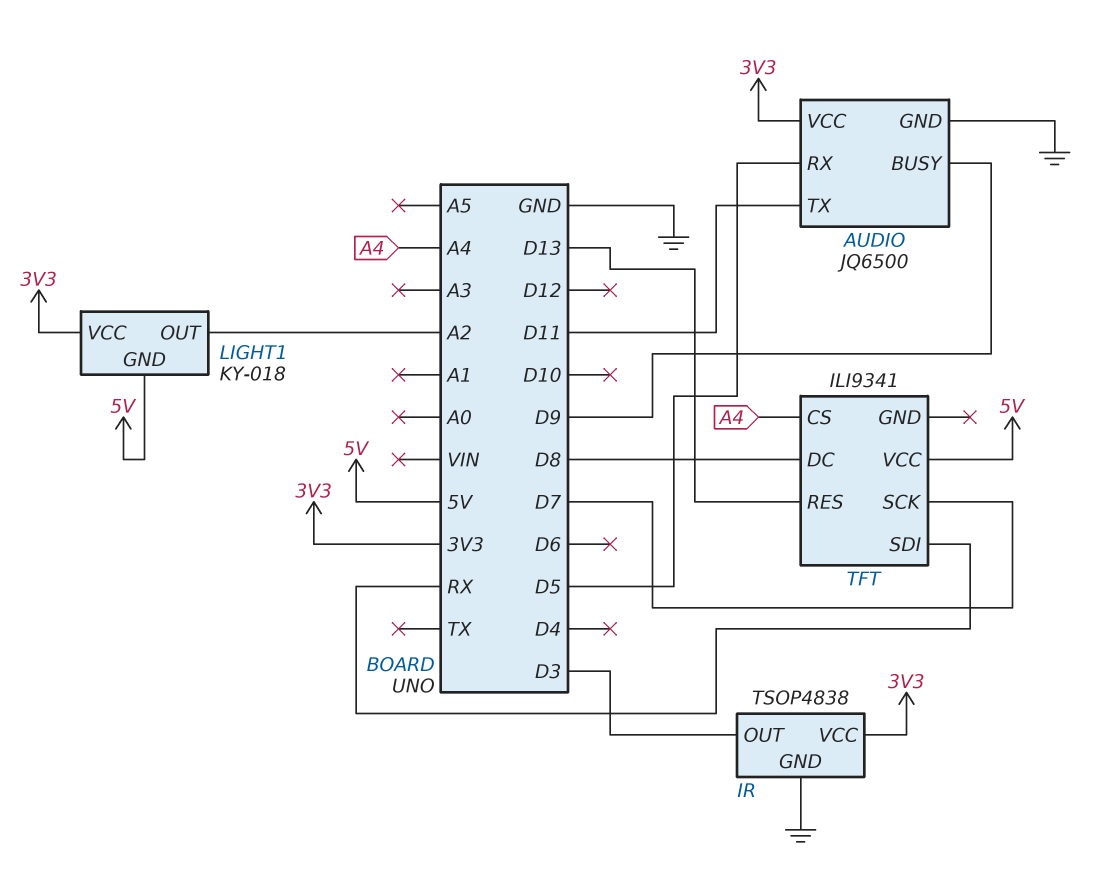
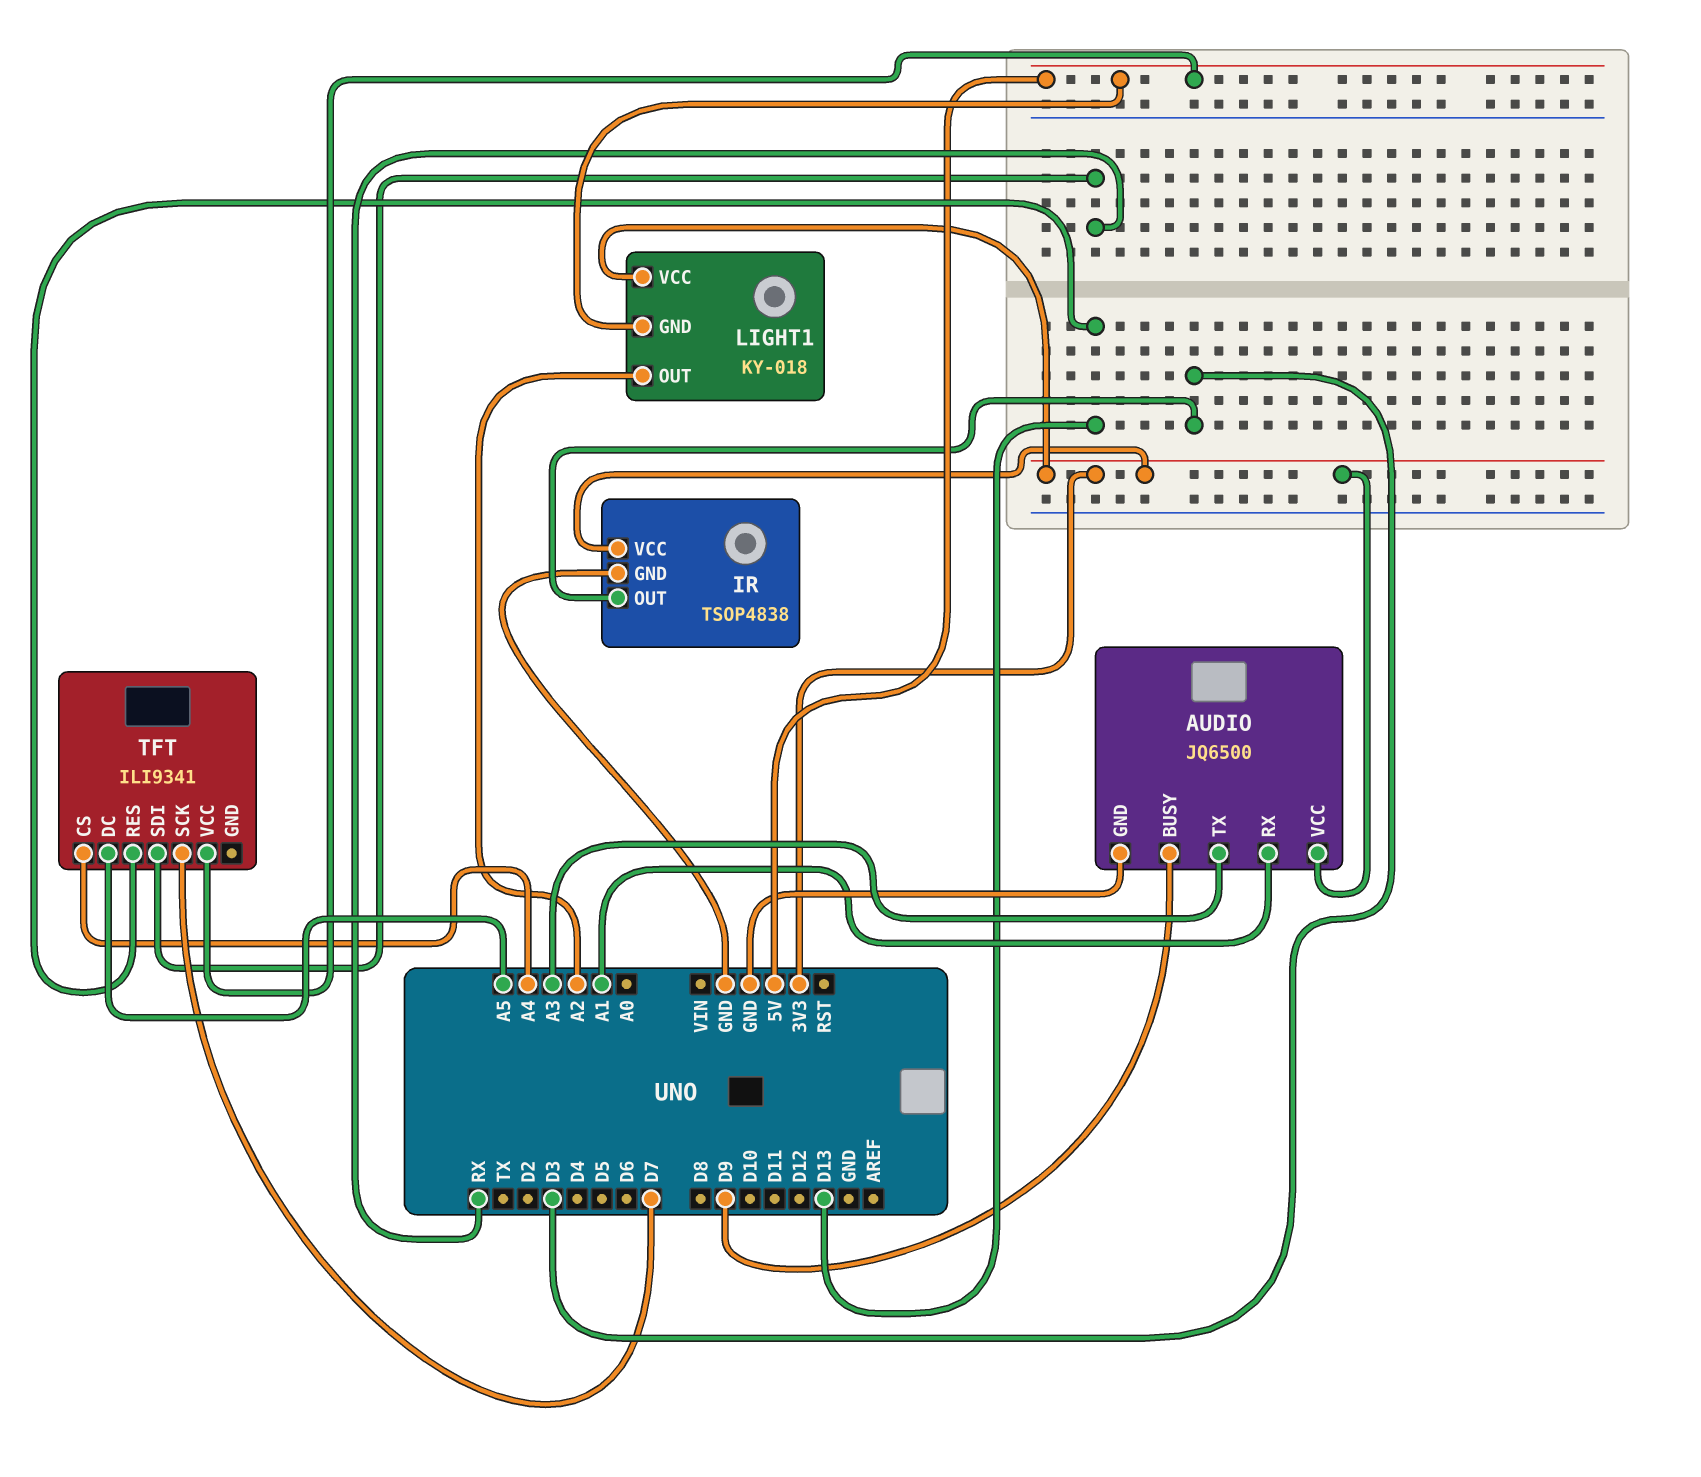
AUDIO pin RX: D5 -> A1
AUDIO pin TX: D11 -> A3
TFT pin DC: D8 -> A5

